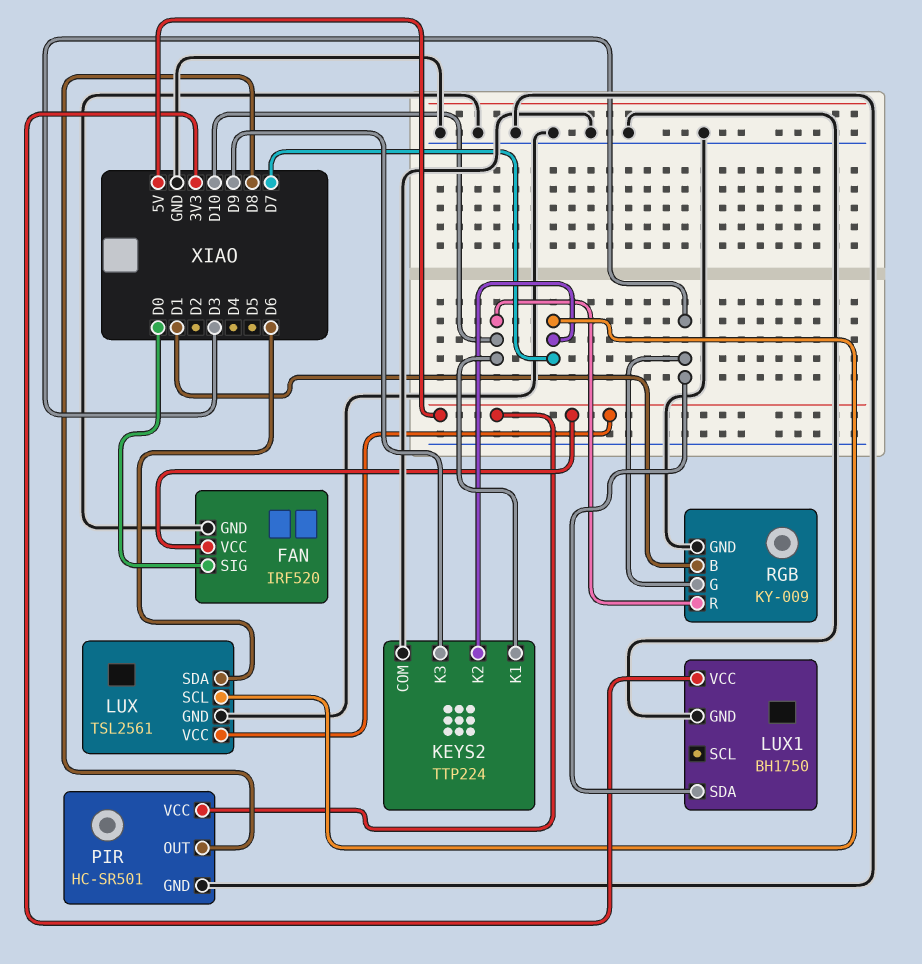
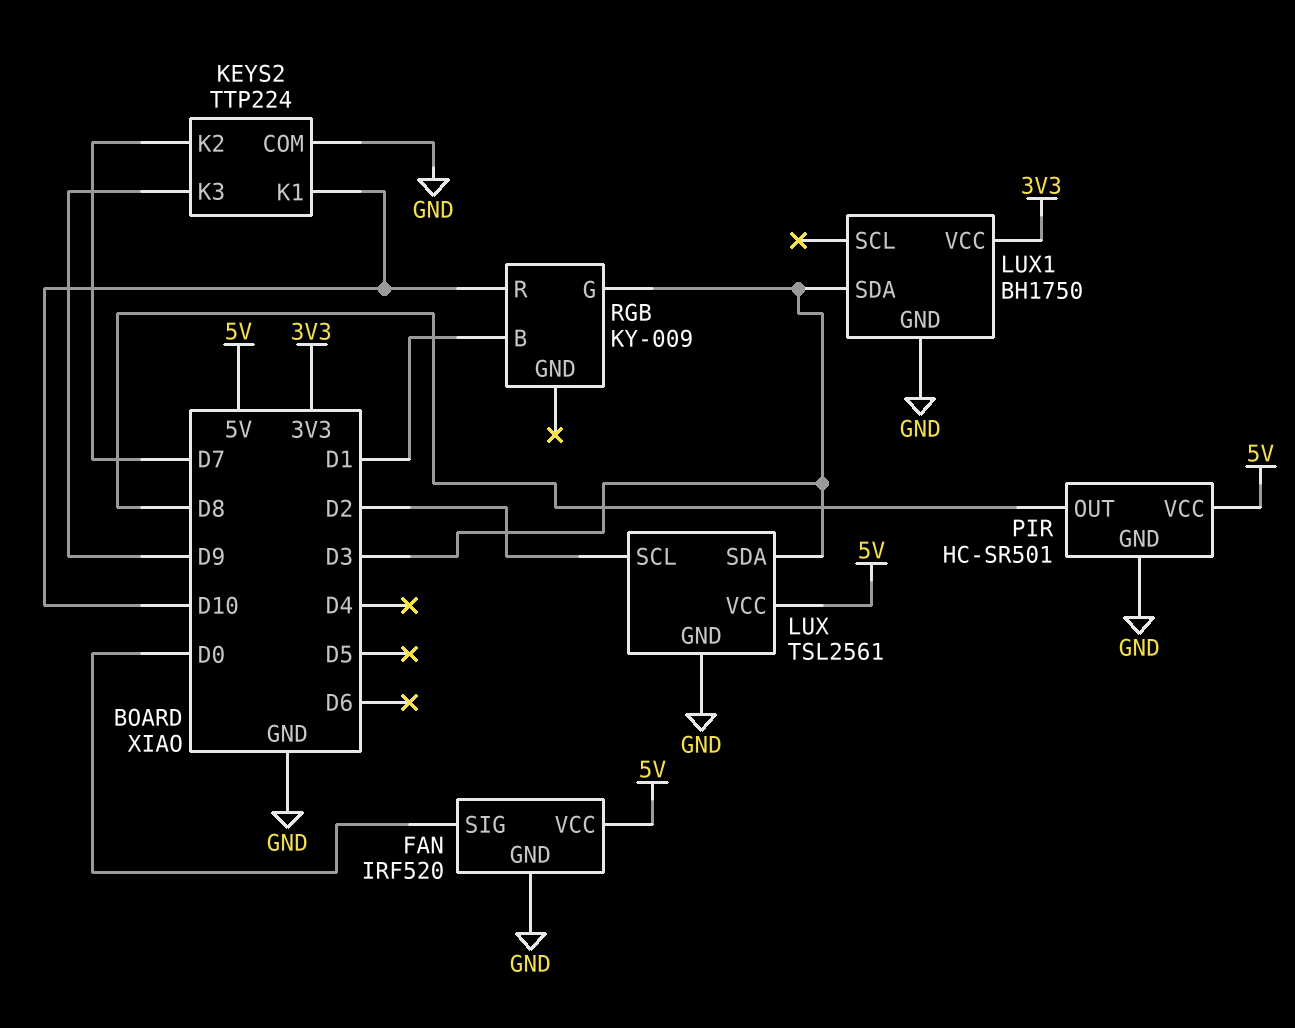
LUX pin SCL: D7 -> D2
LUX pin SDA: D6 -> D3
RGB pin GND: GND -> none

